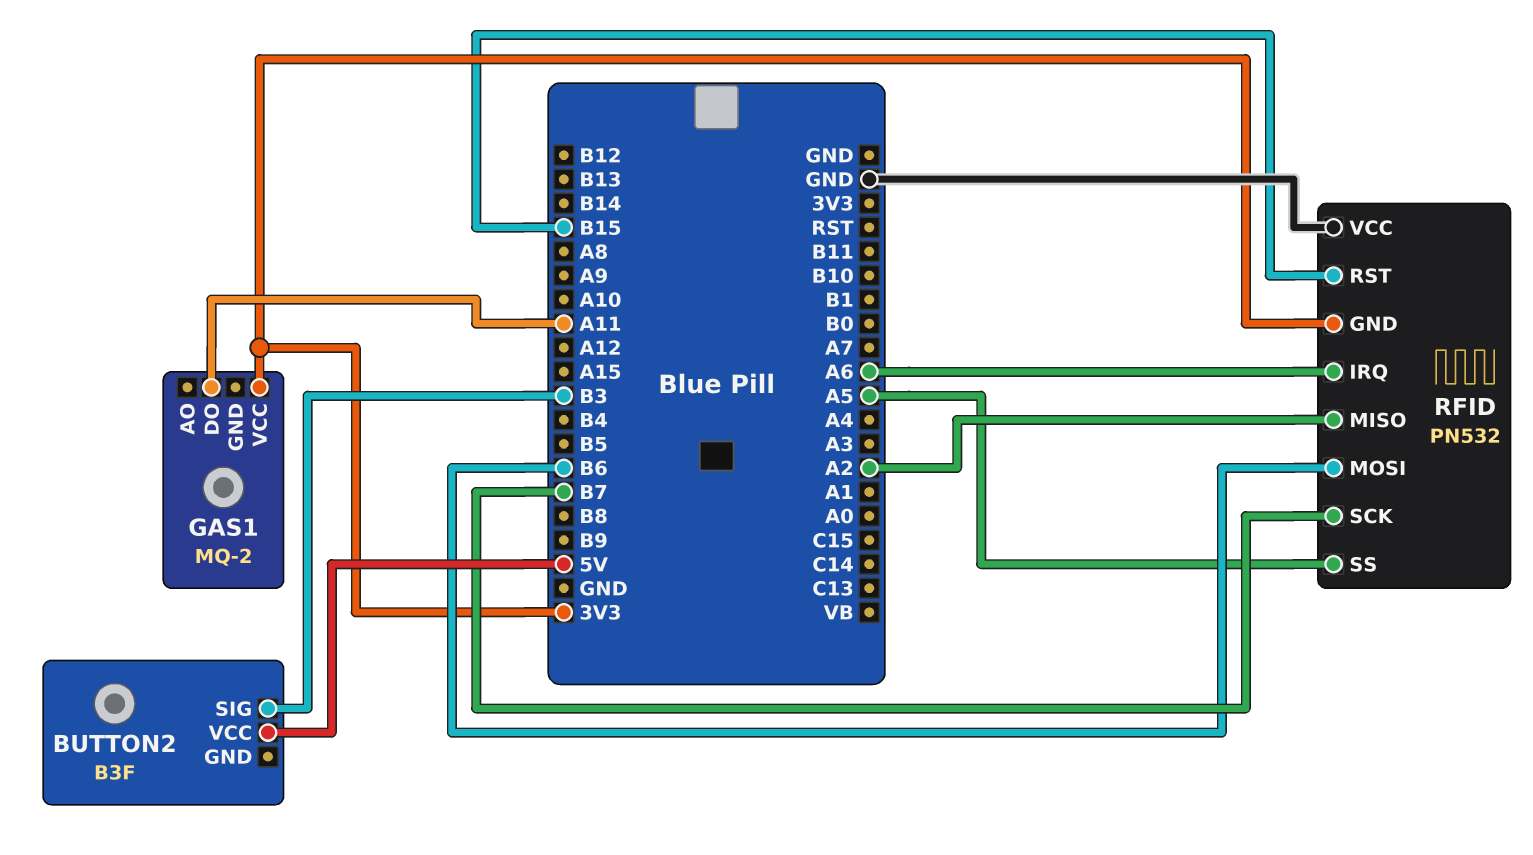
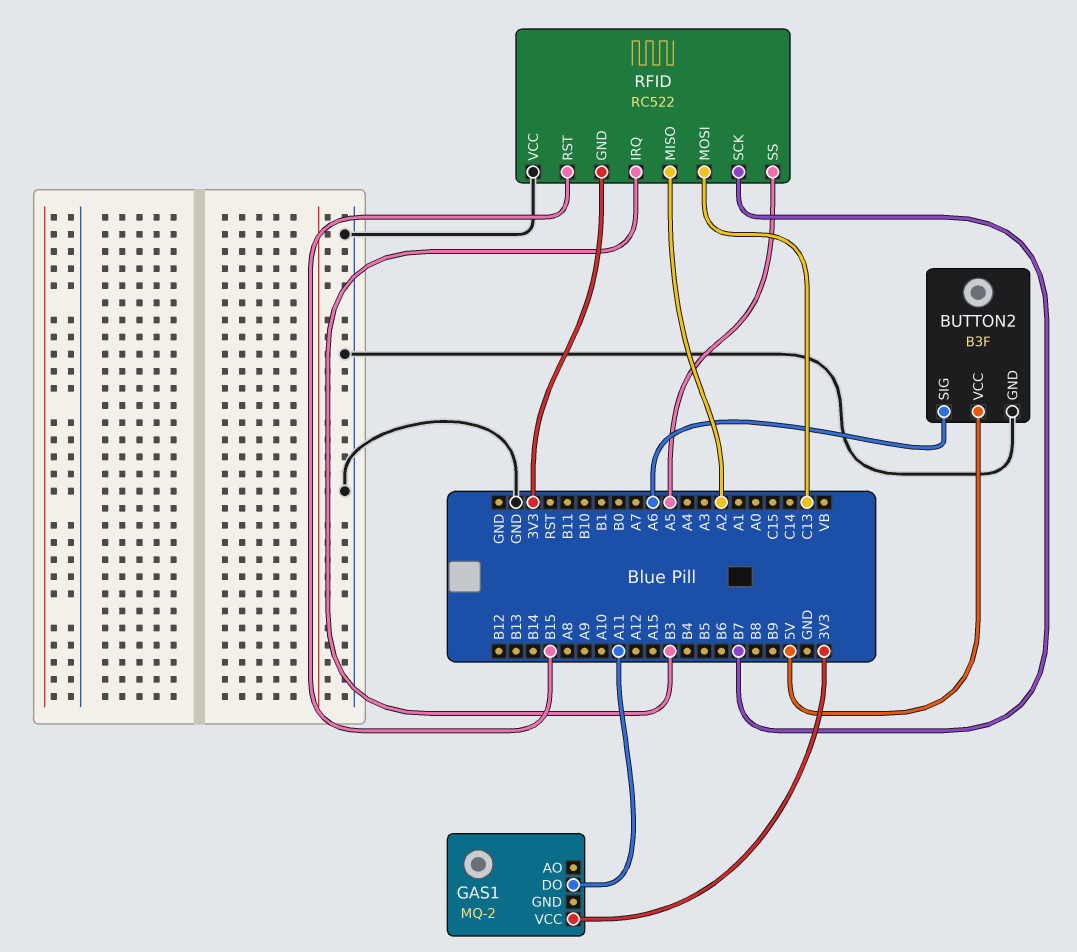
BUTTON2 pin GND: none -> GND
BUTTON2 pin SIG: B3 -> A6
RFID: PN532 -> RC522
RFID pin IRQ: A6 -> B3
RFID pin MOSI: B6 -> C13

